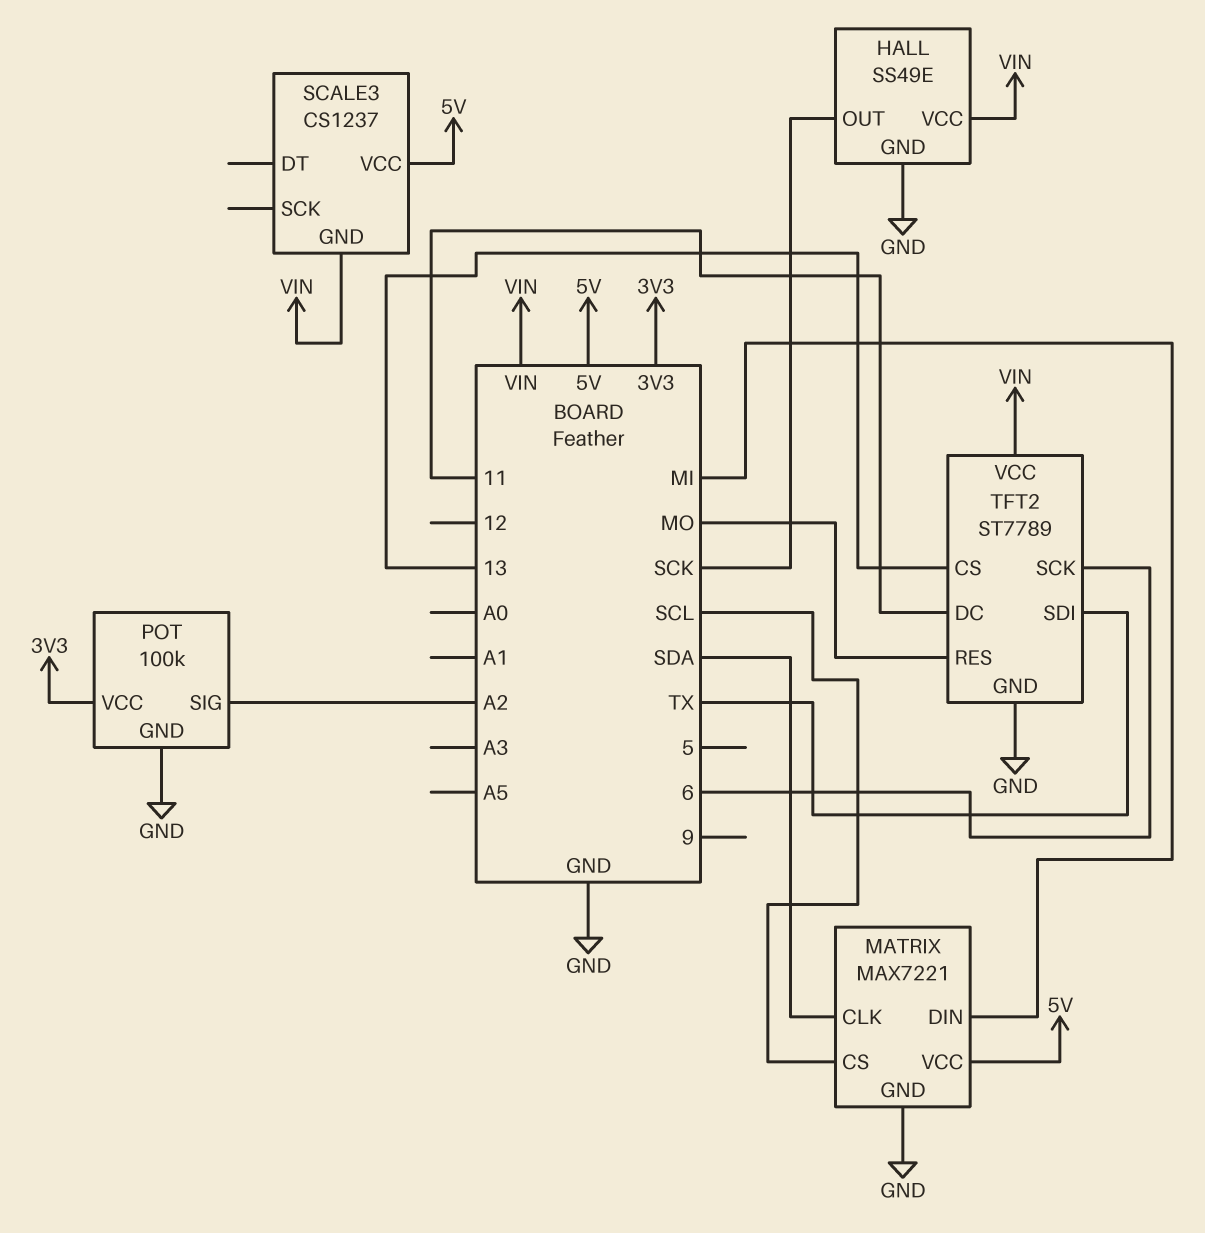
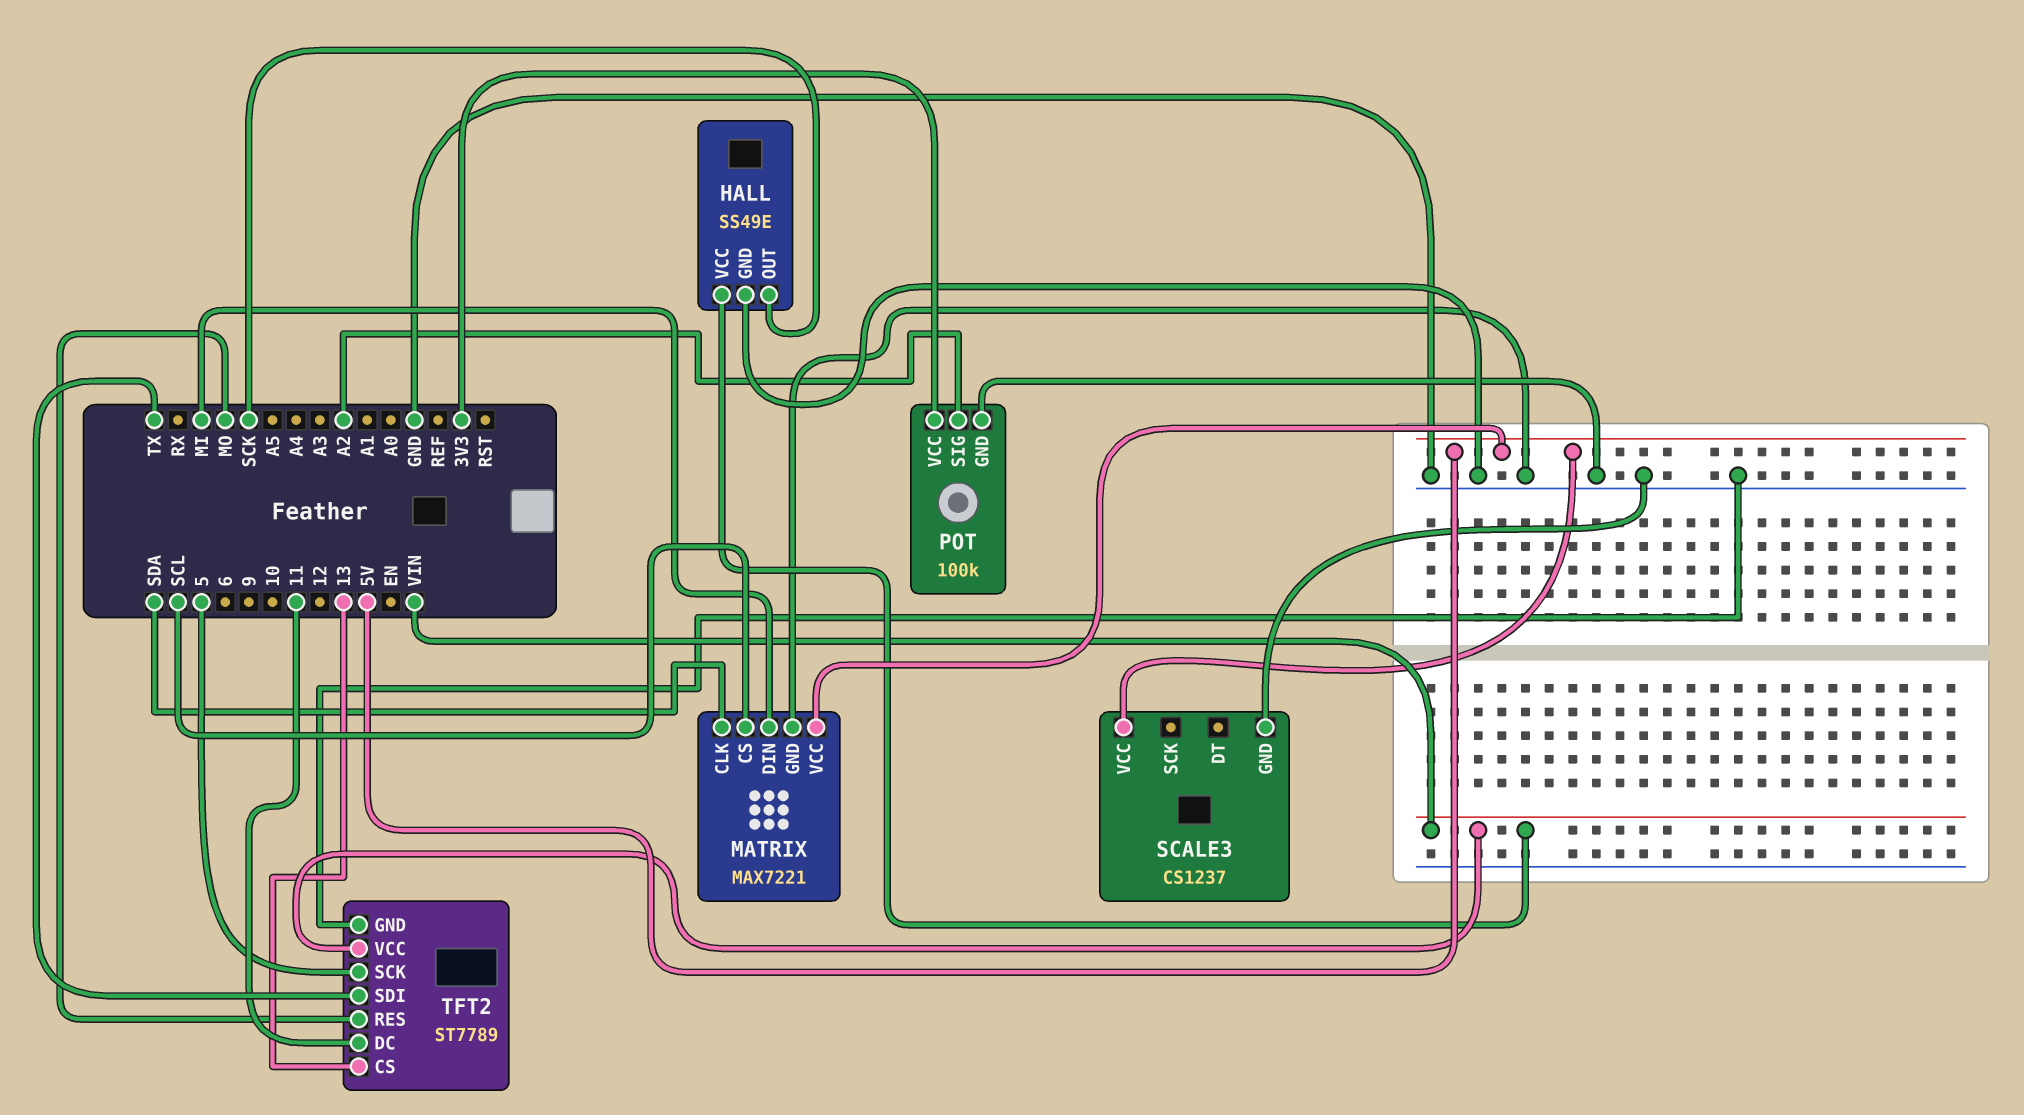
SCALE3 pin GND: VIN -> GND
TFT2 pin SCK: 6 -> 5

